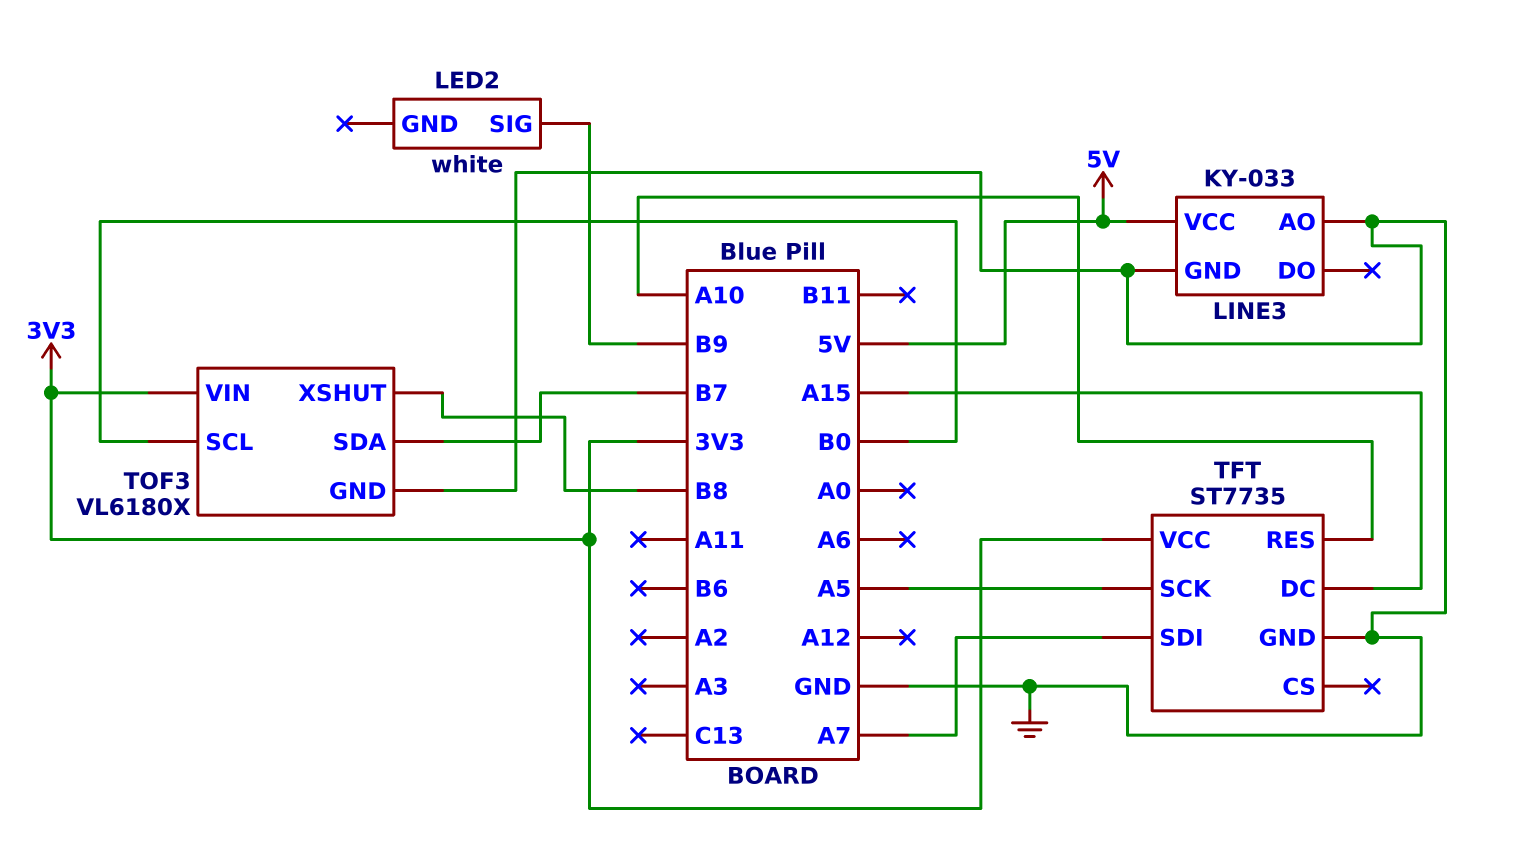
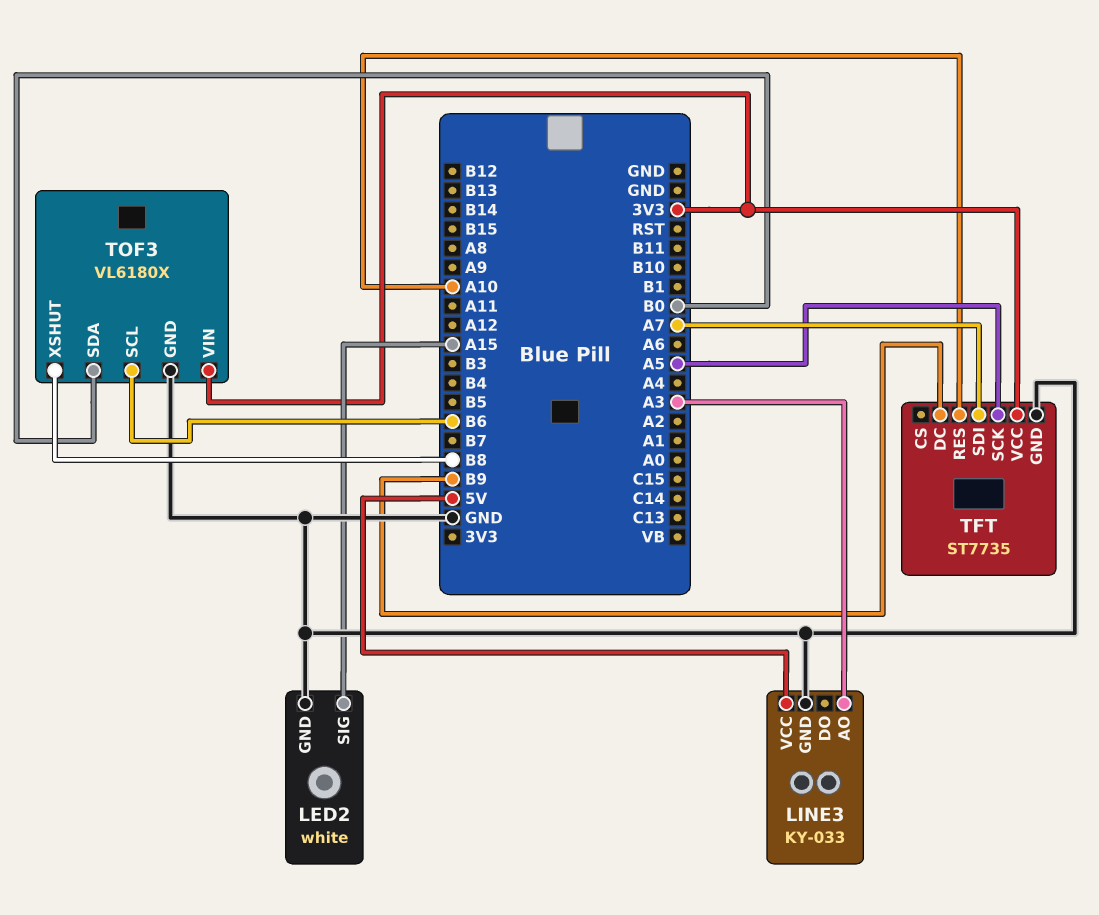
LED2 pin GND: none -> GND
LED2 pin SIG: B9 -> A15
LINE3 pin AO: GND -> A3
TFT pin DC: A15 -> B9
TOF3 pin SCL: B0 -> B6
TOF3 pin SDA: B7 -> B0

